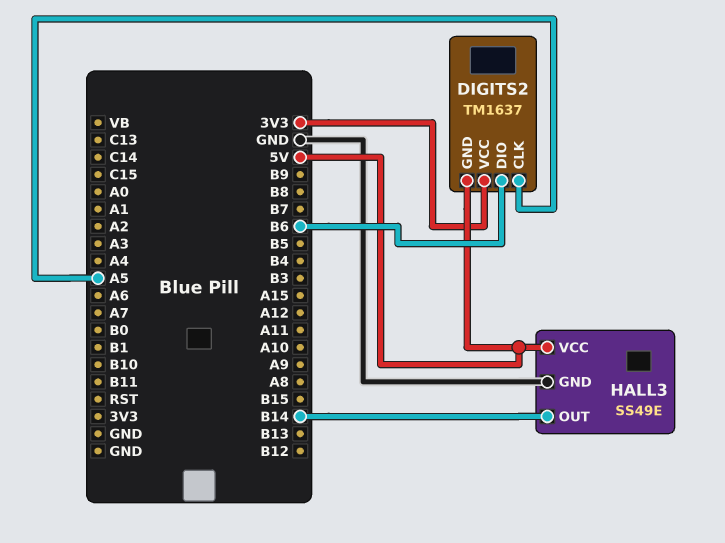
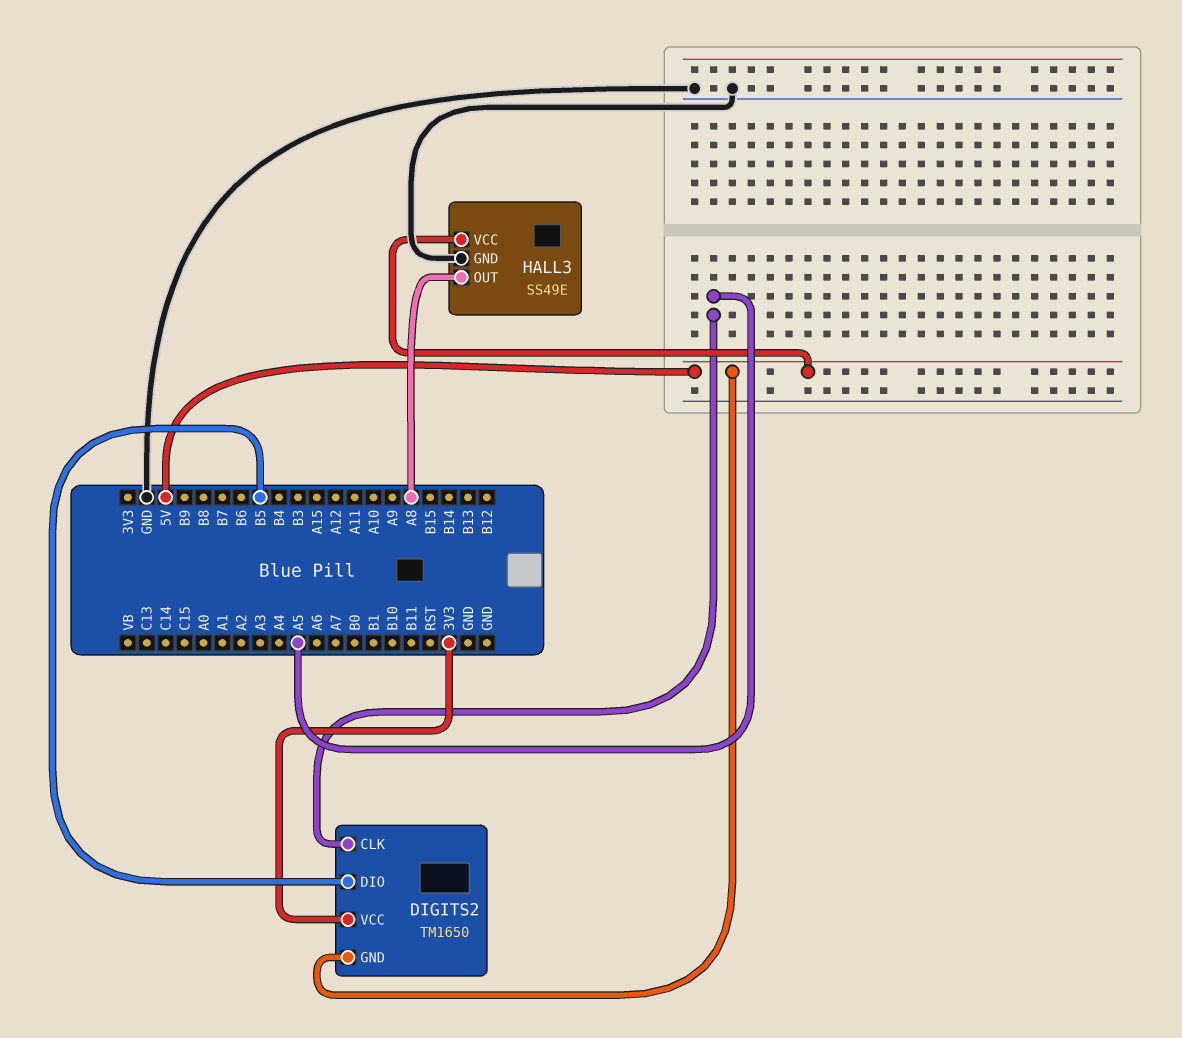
DIGITS2: TM1637 -> TM1650
DIGITS2 pin DIO: B6 -> B5
HALL3 pin OUT: B14 -> A8

